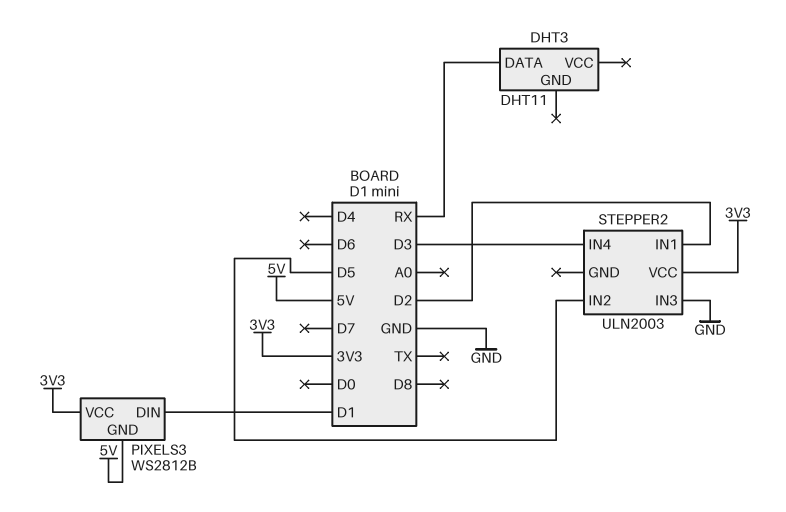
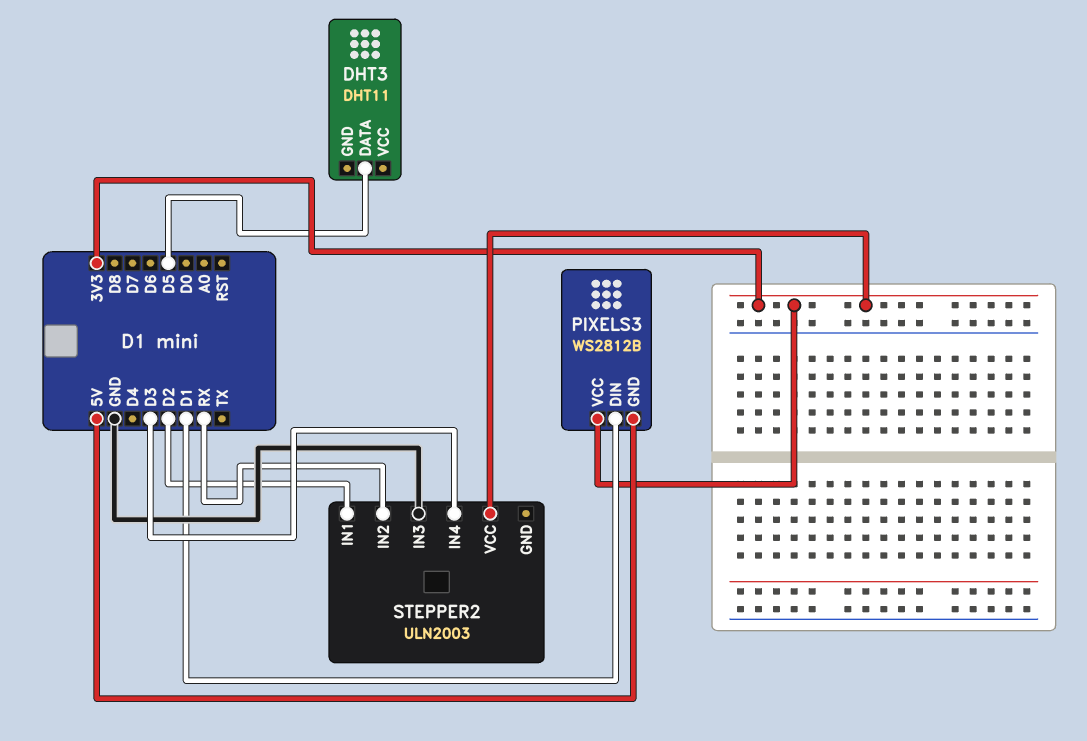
DHT3 pin DATA: RX -> D5
STEPPER2 pin IN2: D5 -> RX

